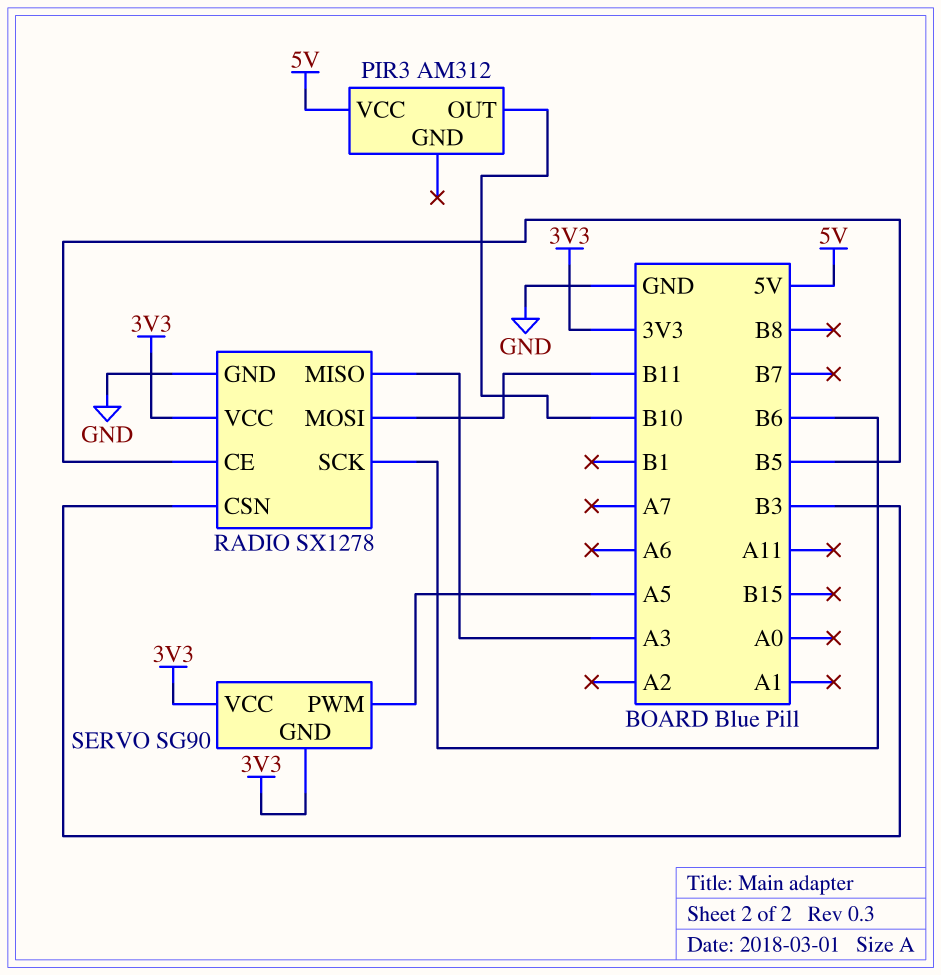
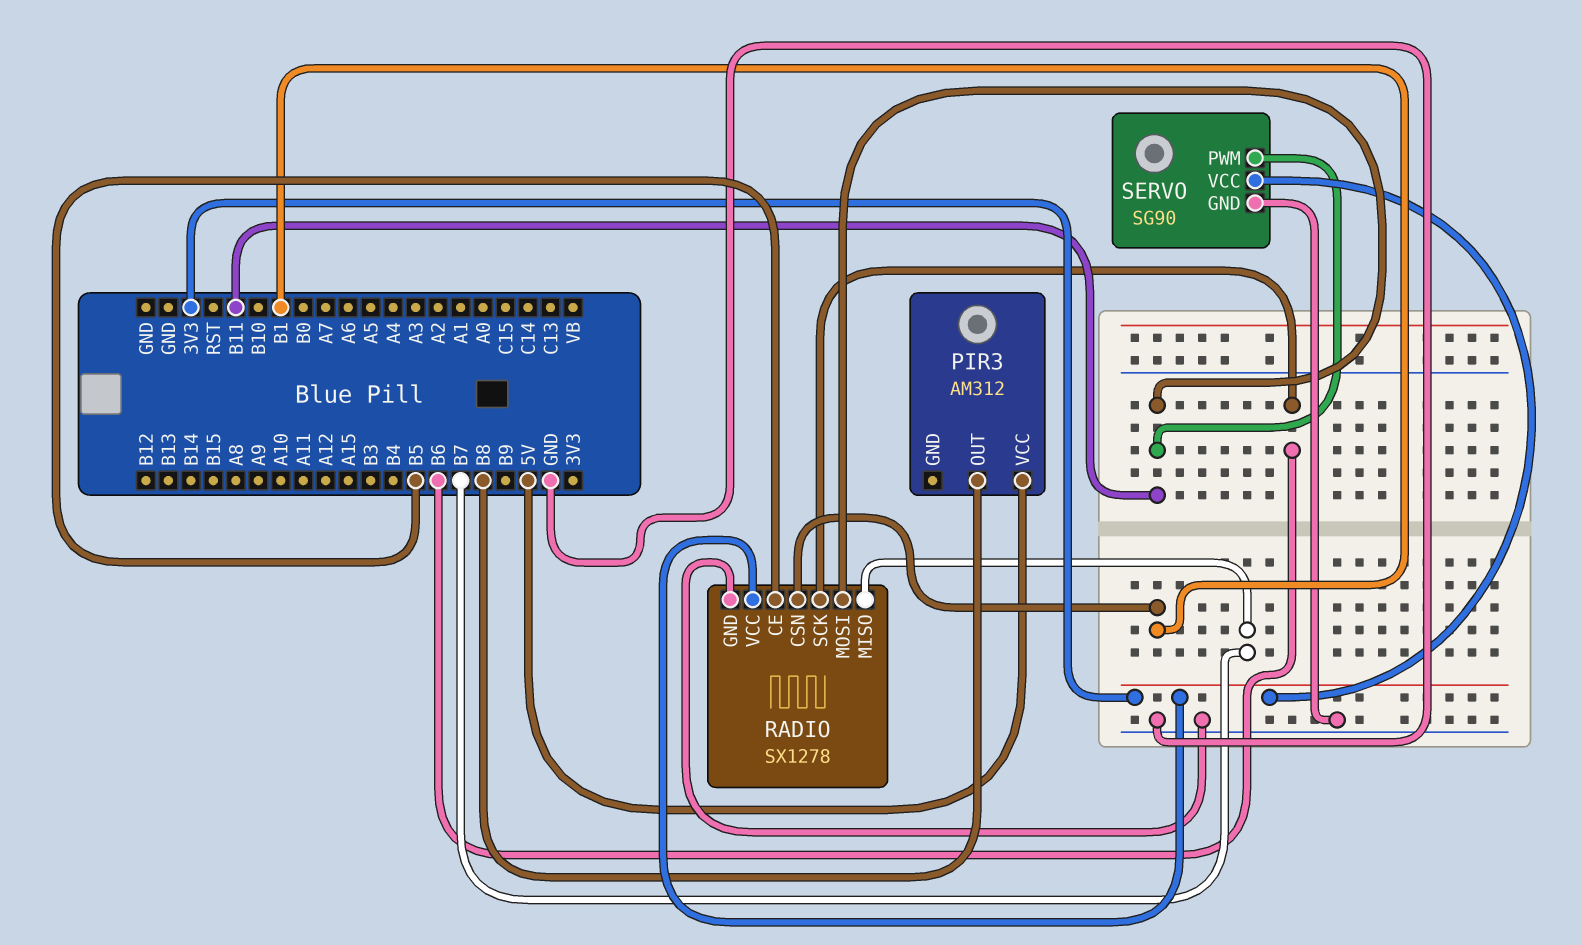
PIR3 pin OUT: B10 -> B8
RADIO pin CSN: B3 -> B1
RADIO pin MISO: A3 -> B7
SERVO pin GND: 3V3 -> GND
SERVO pin PWM: A5 -> B11

